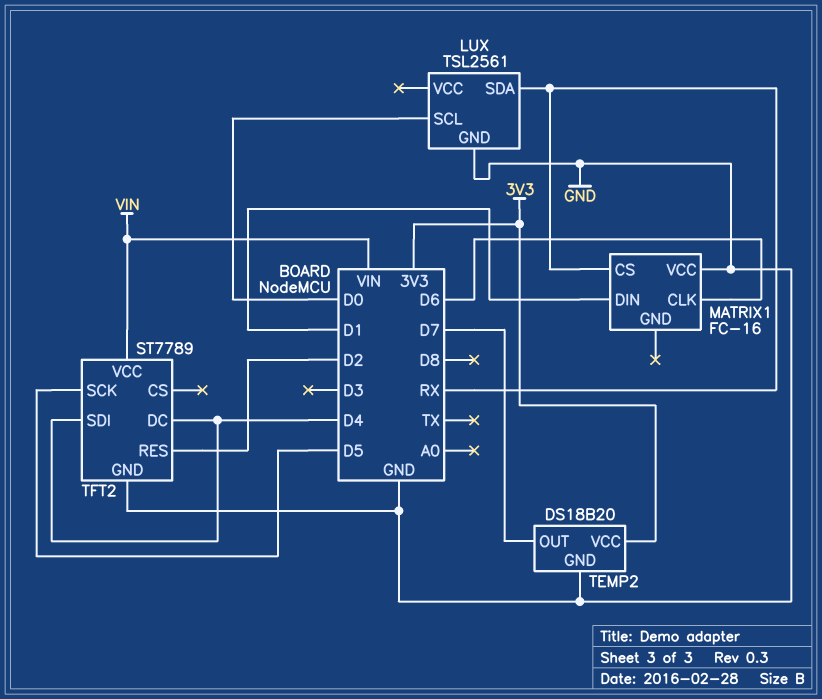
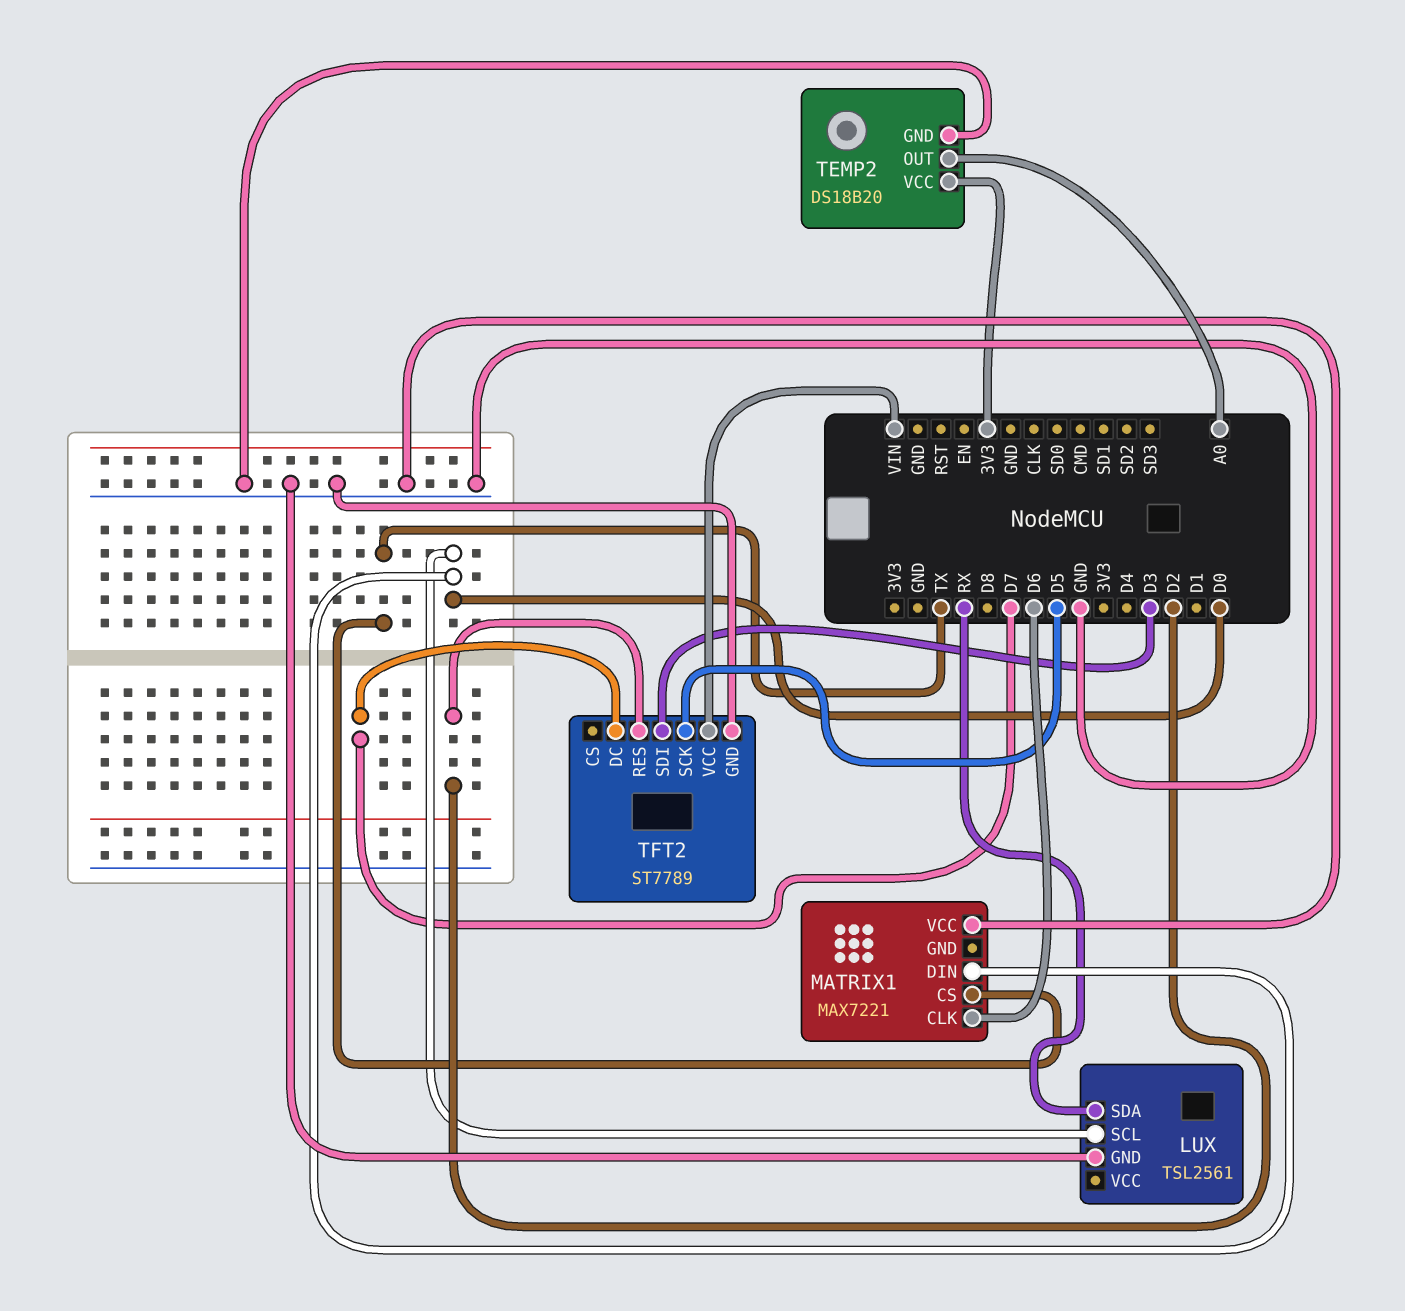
MATRIX1: FC-16 -> MAX7221
MATRIX1 pin CS: RX -> TX
MATRIX1 pin DIN: D1 -> D0
TEMP2 pin OUT: D7 -> A0
TFT2 pin DC: D4 -> D7
TFT2 pin SDI: D4 -> D3

